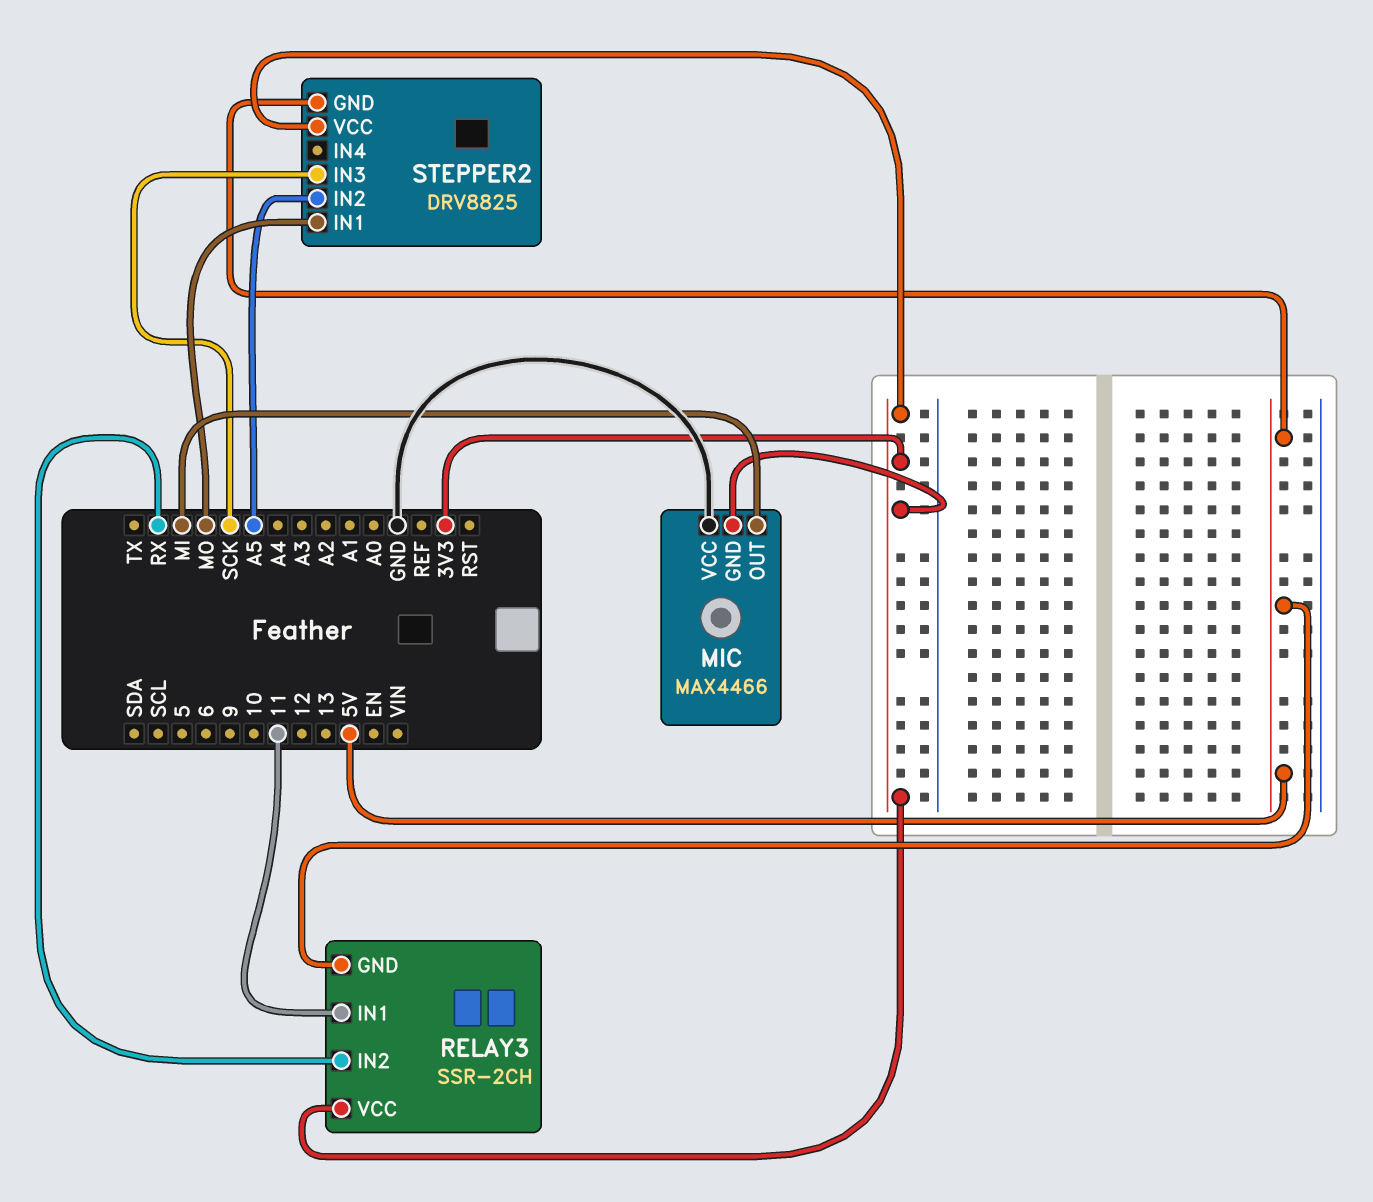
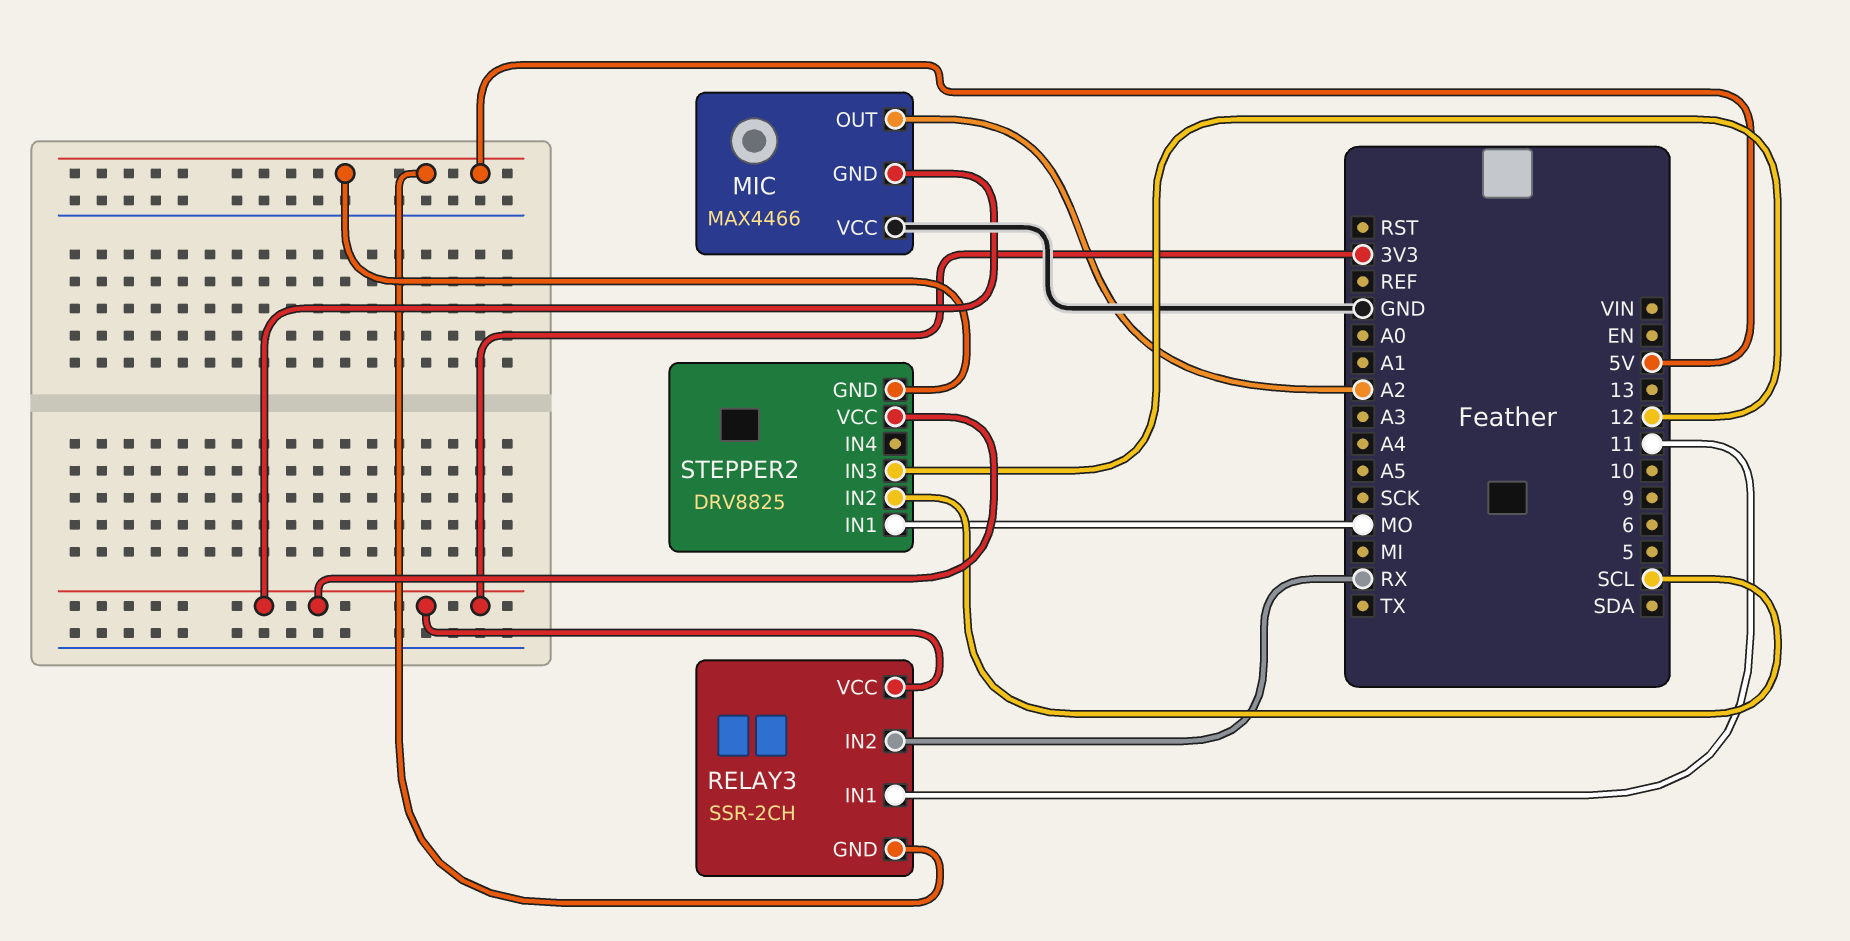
MIC pin OUT: MI -> A2
STEPPER2 pin IN2: A5 -> SCL
STEPPER2 pin IN3: SCK -> 12

